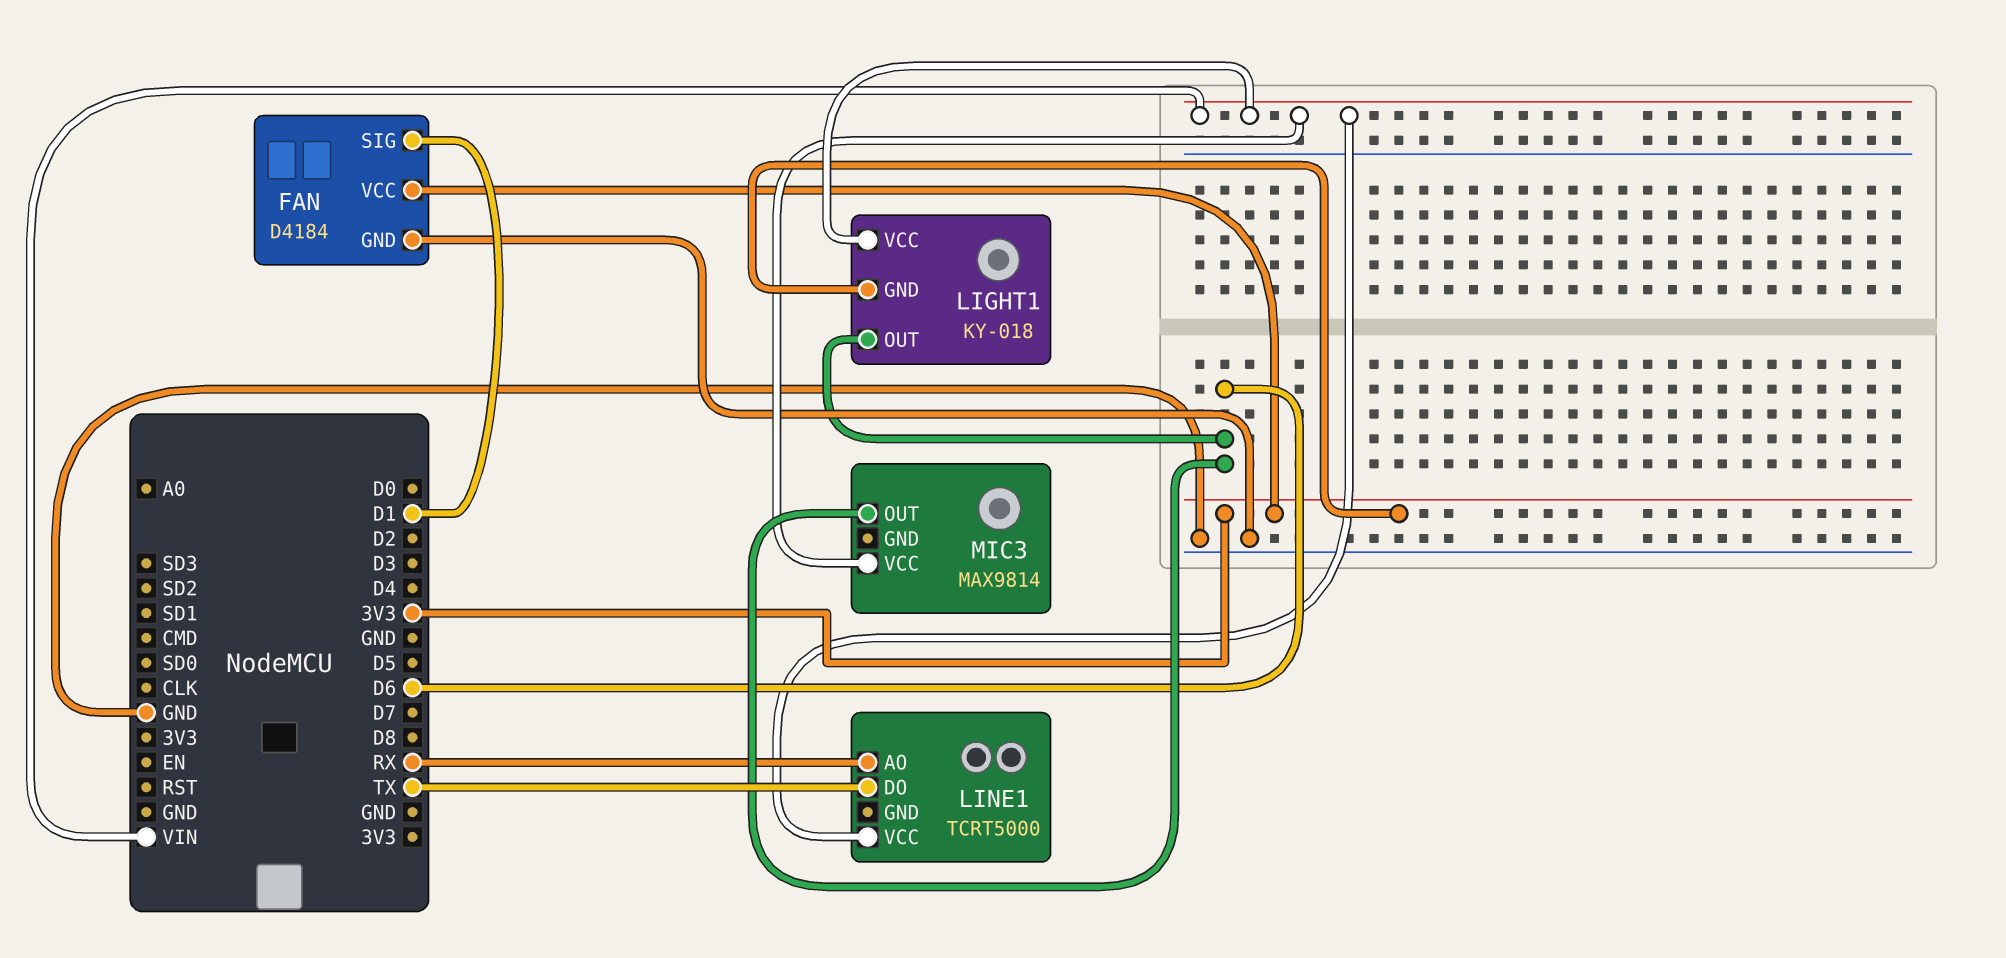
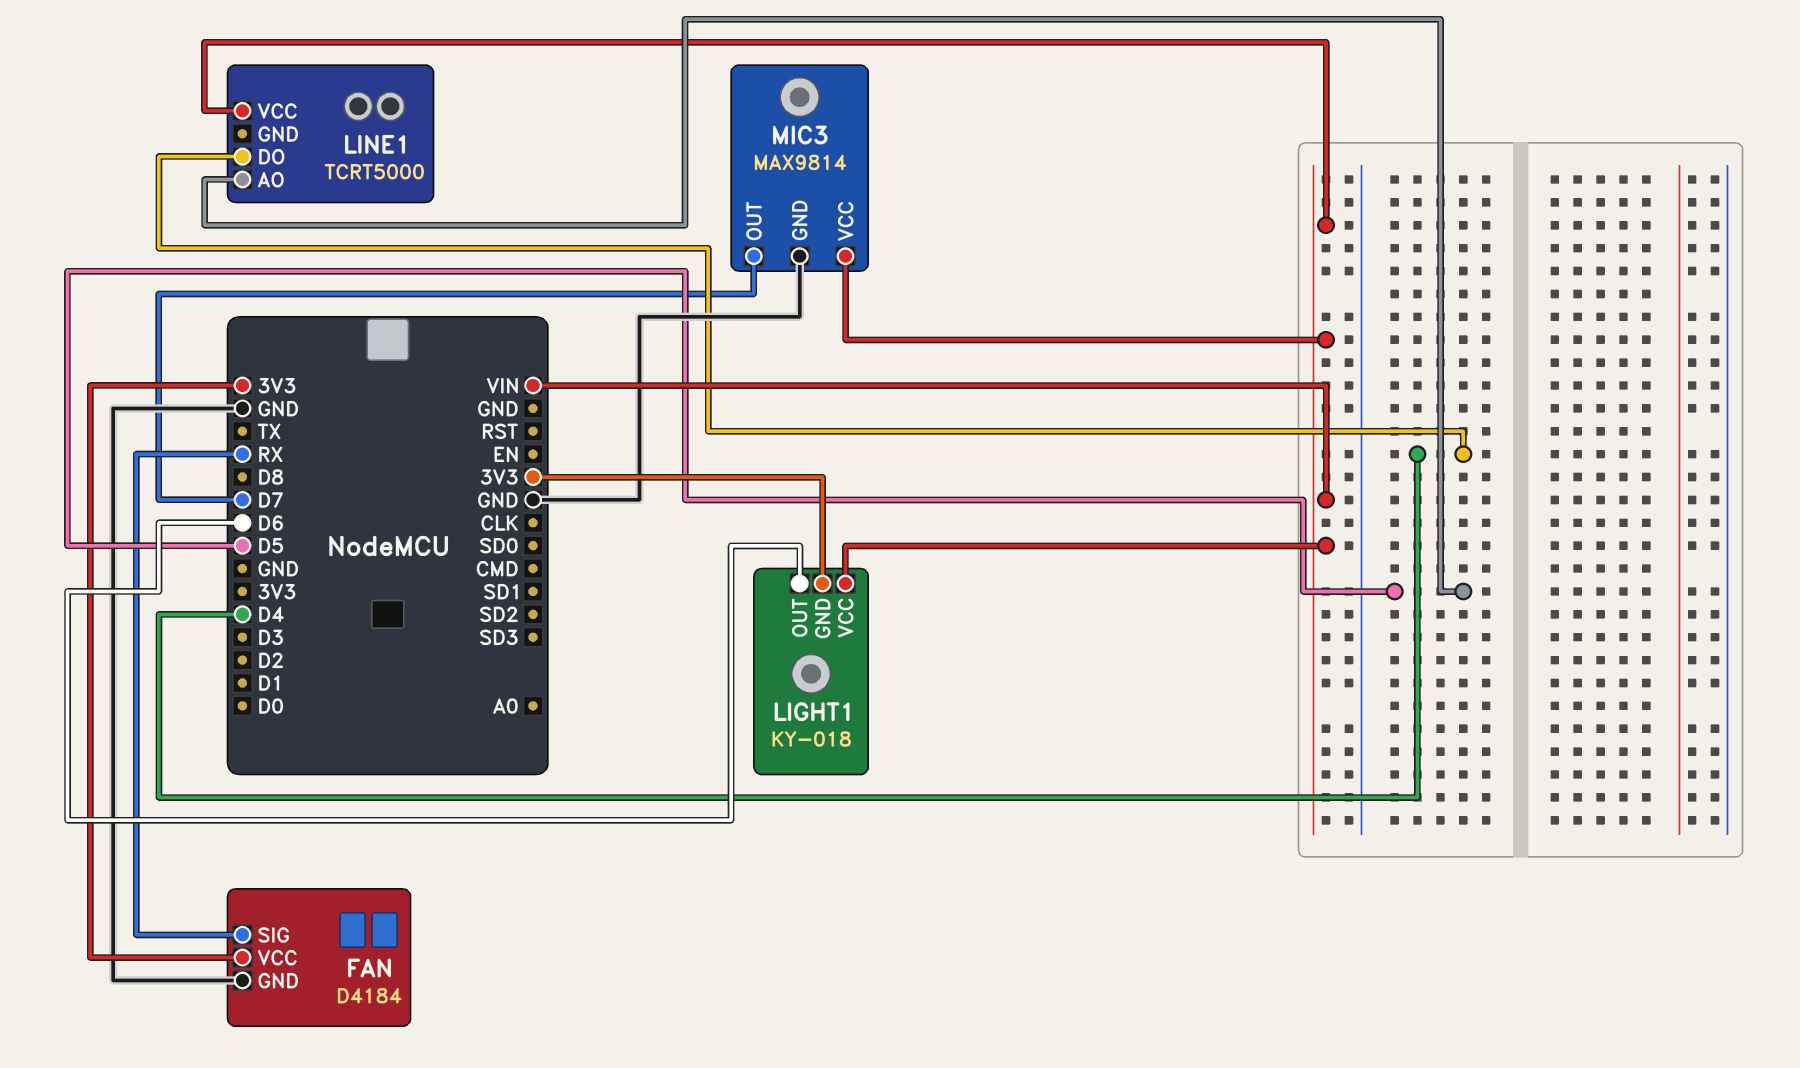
FAN pin SIG: D1 -> RX
LINE1 pin AO: RX -> D5
LINE1 pin DO: TX -> D4
MIC3 pin GND: none -> GND
MIC3 pin OUT: D6 -> D7

